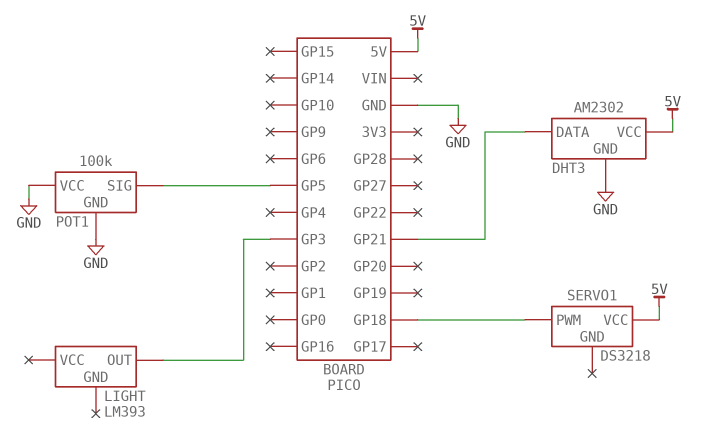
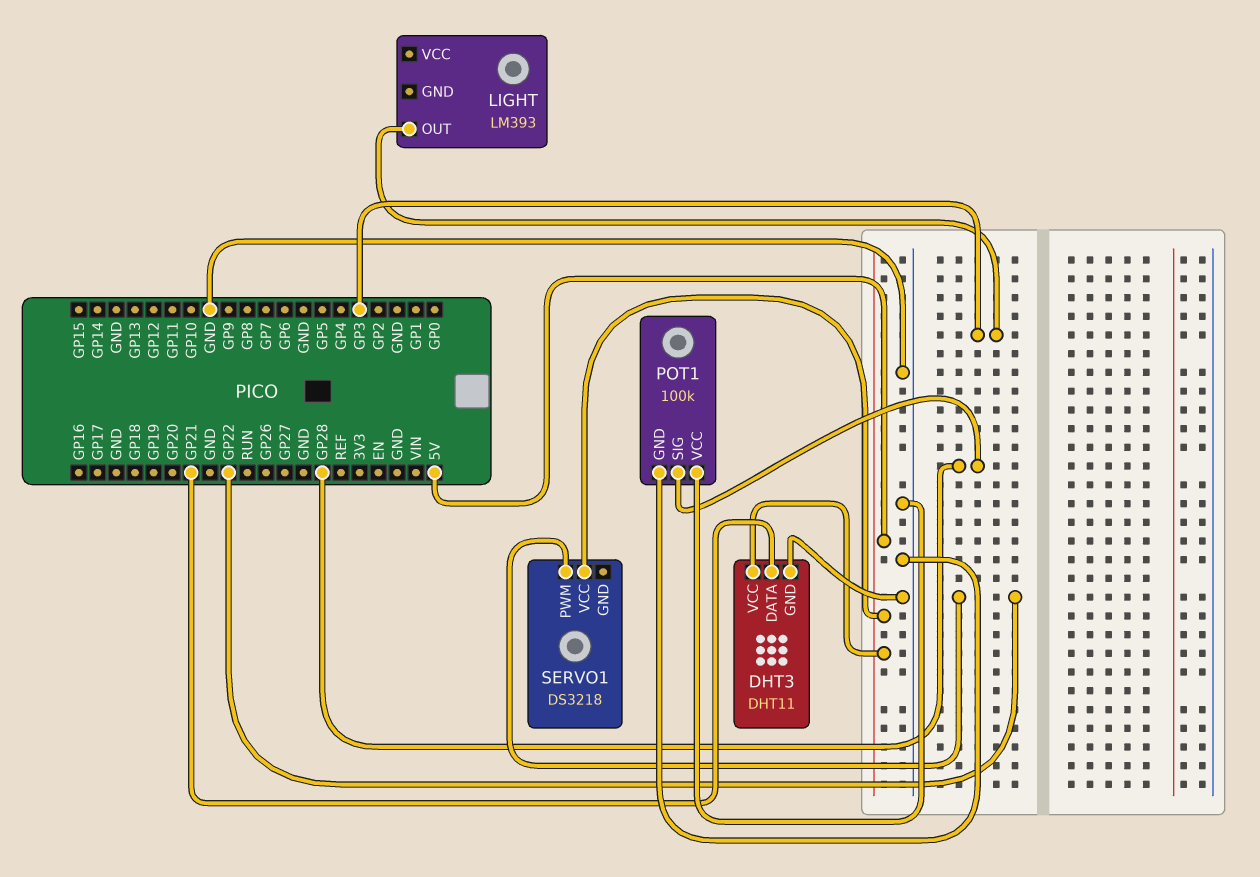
DHT3: AM2302 -> DHT11
POT1 pin SIG: GP5 -> GP28
SERVO1 pin PWM: GP18 -> GP22

